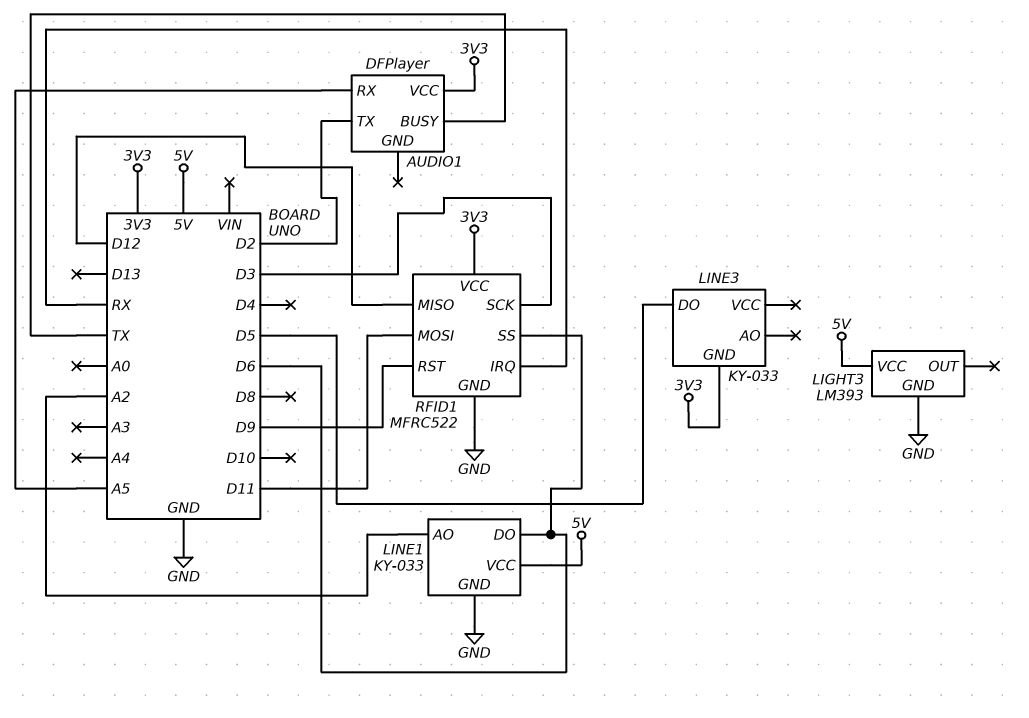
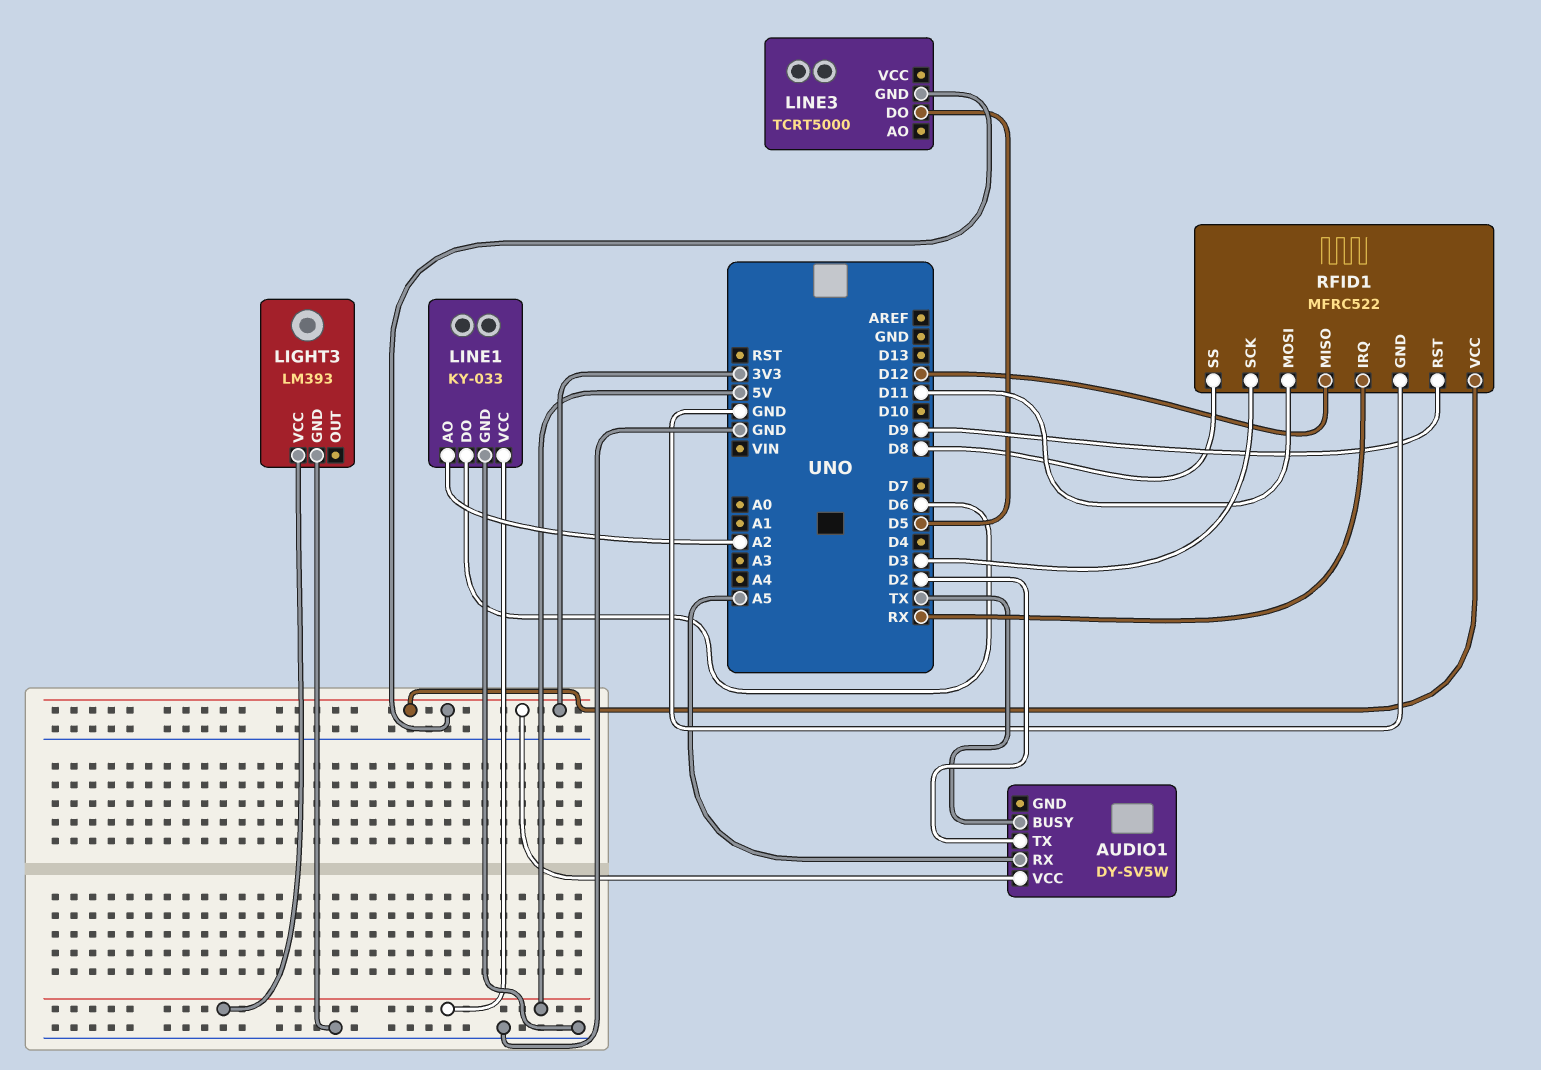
AUDIO1: DFPlayer -> DY-SV5W
LINE3: KY-033 -> TCRT5000
RFID1 pin SS: D6 -> D8

